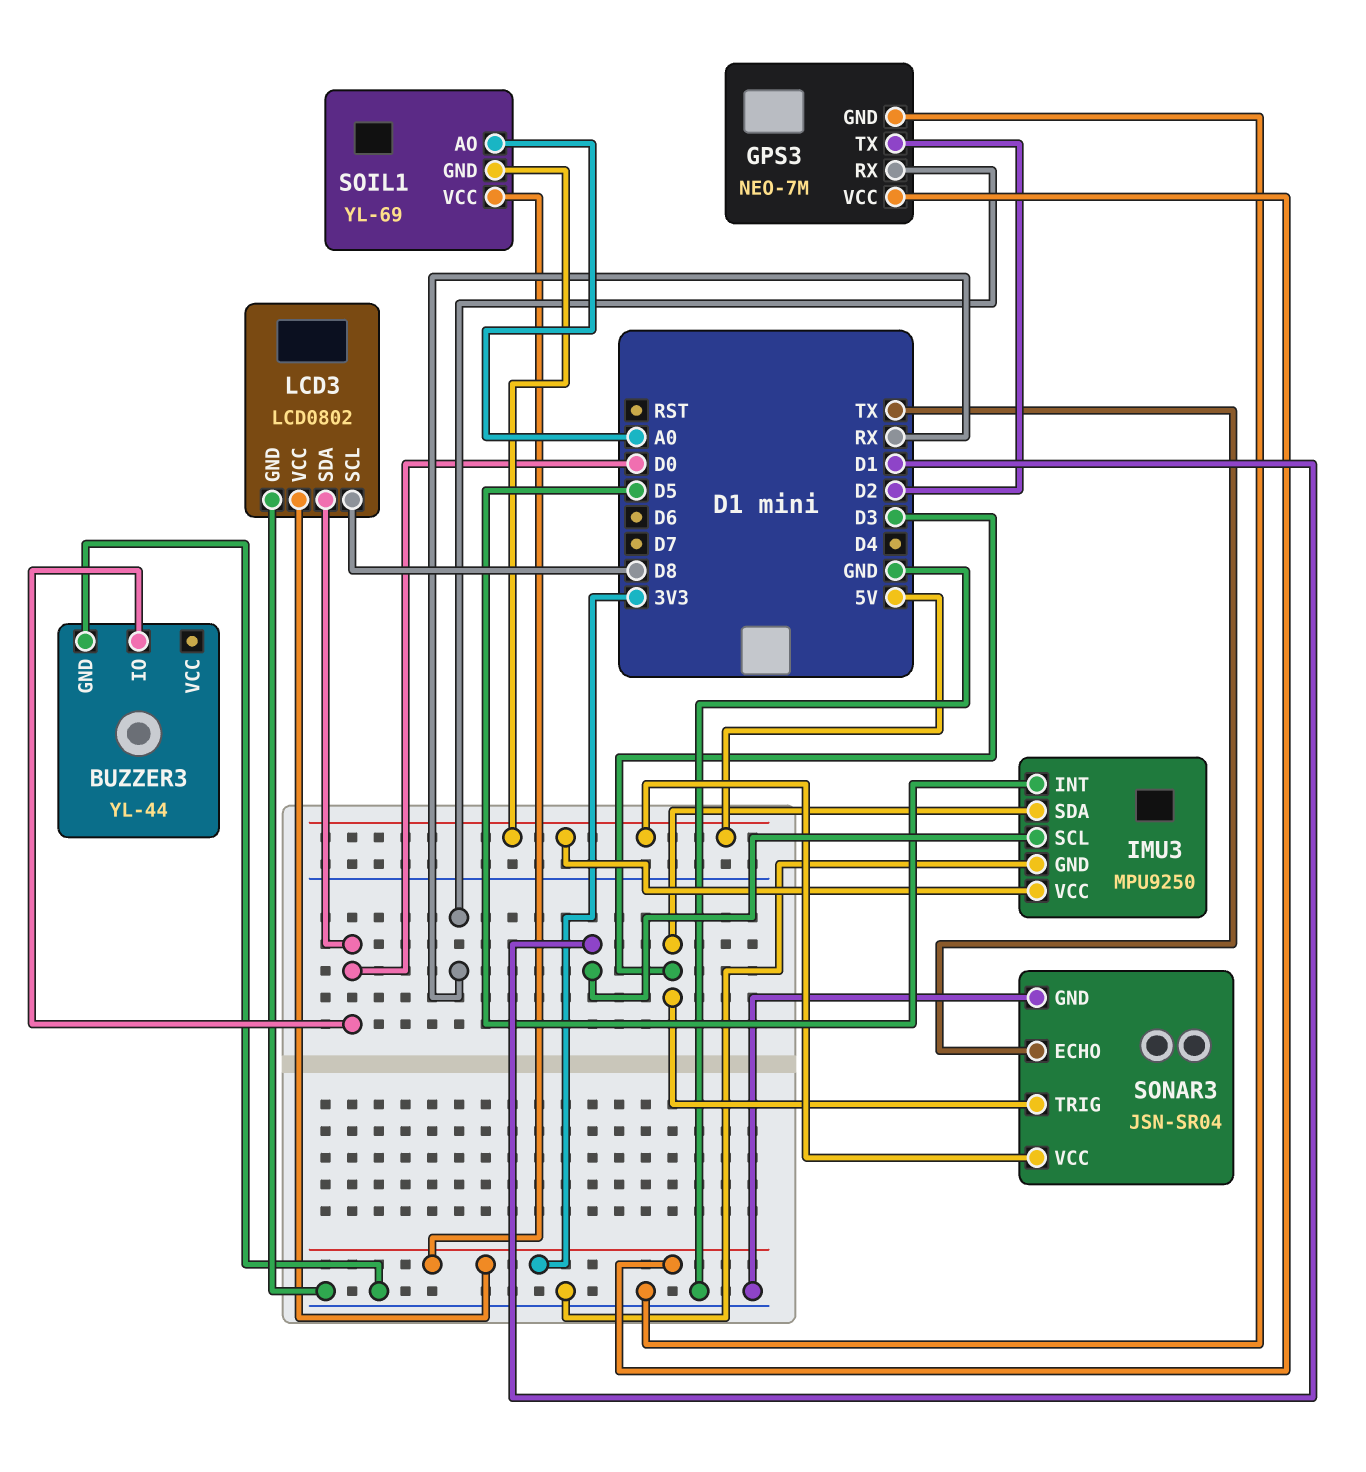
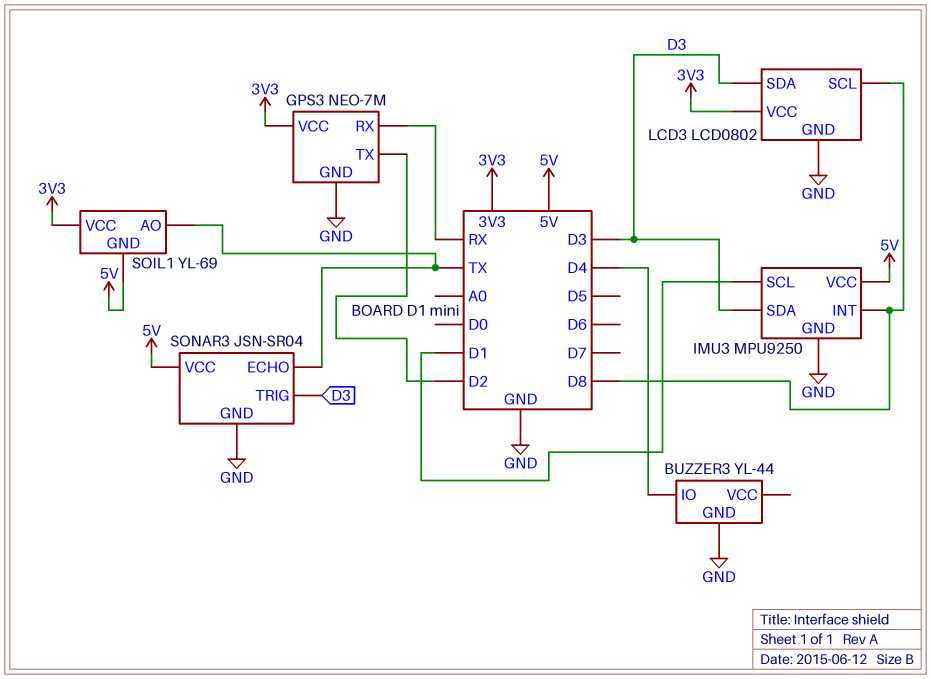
BUZZER3 pin IO: D0 -> D4
IMU3 pin INT: D5 -> D8
LCD3 pin SDA: D0 -> D3
SOIL1 pin AO: A0 -> TX

